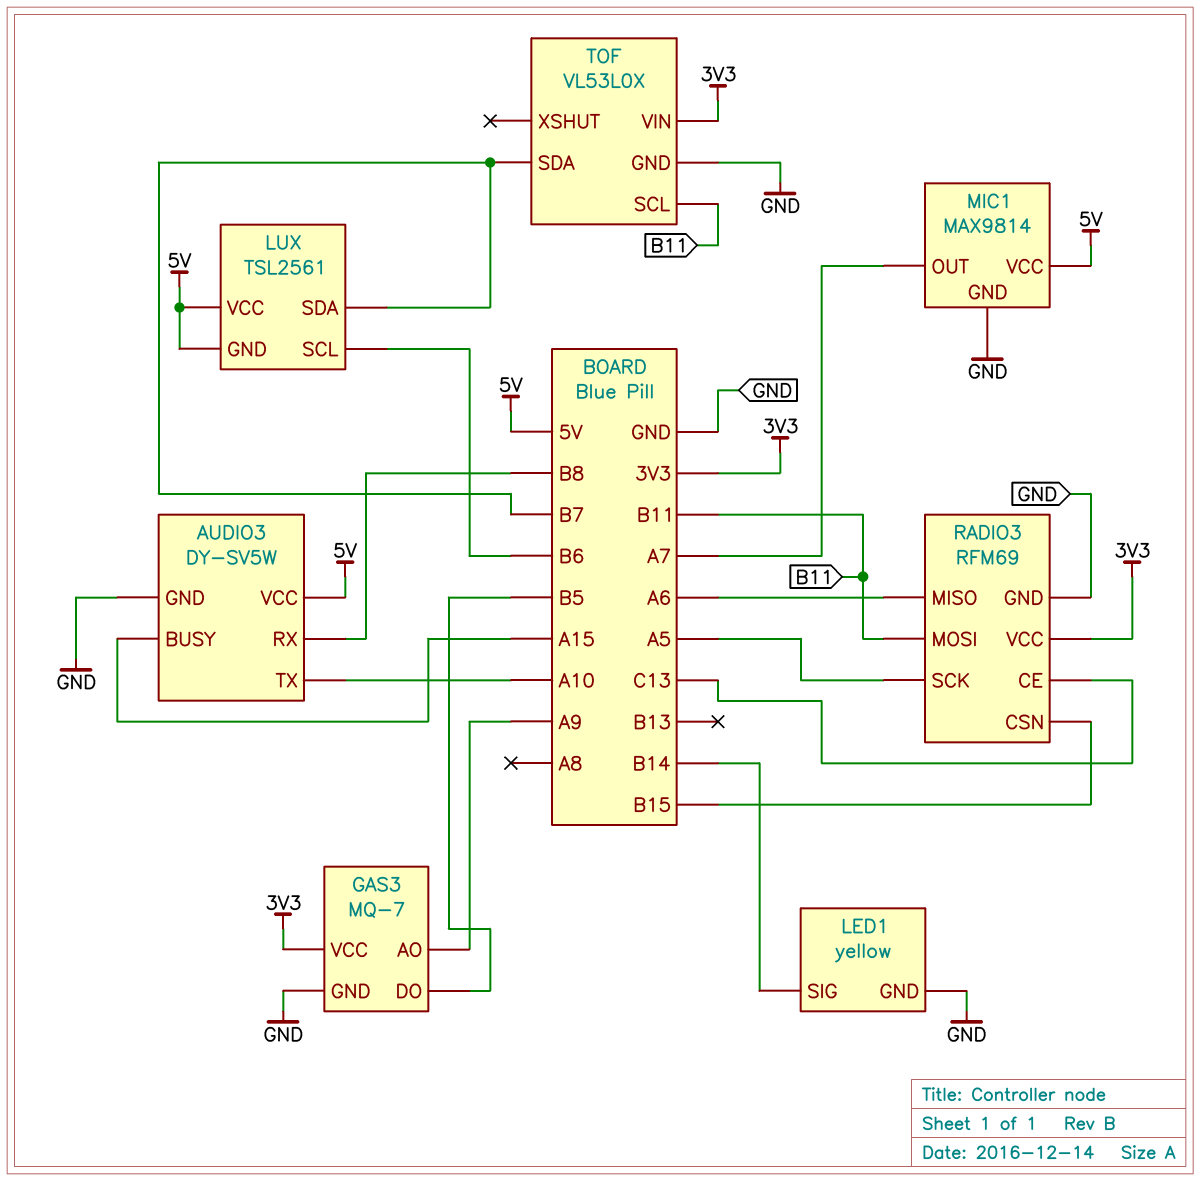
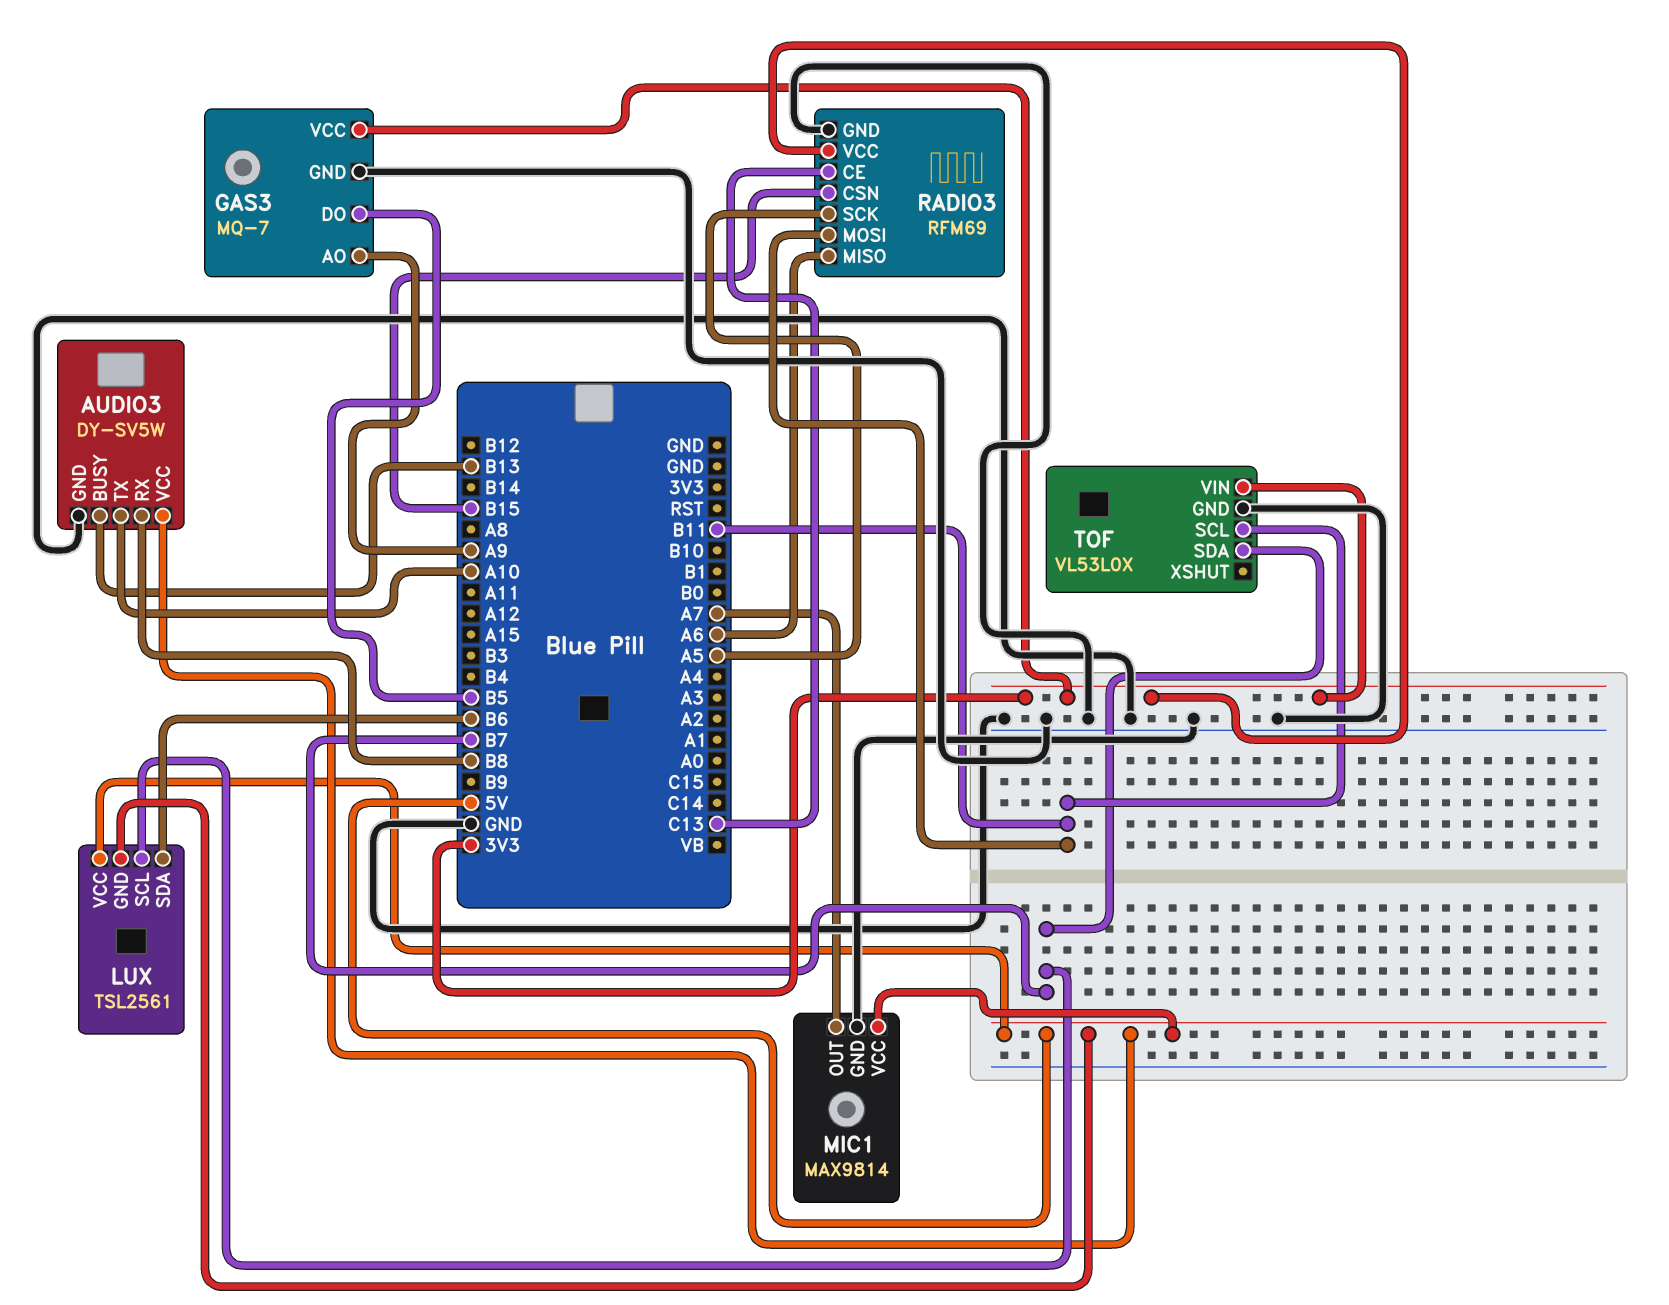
AUDIO3 pin BUSY: A15 -> B13
LED1: yellow -> none
LED1 pin GND: GND -> none
LED1 pin SIG: B14 -> none
LUX pin SCL: B6 -> B7
LUX pin SDA: B7 -> B6

